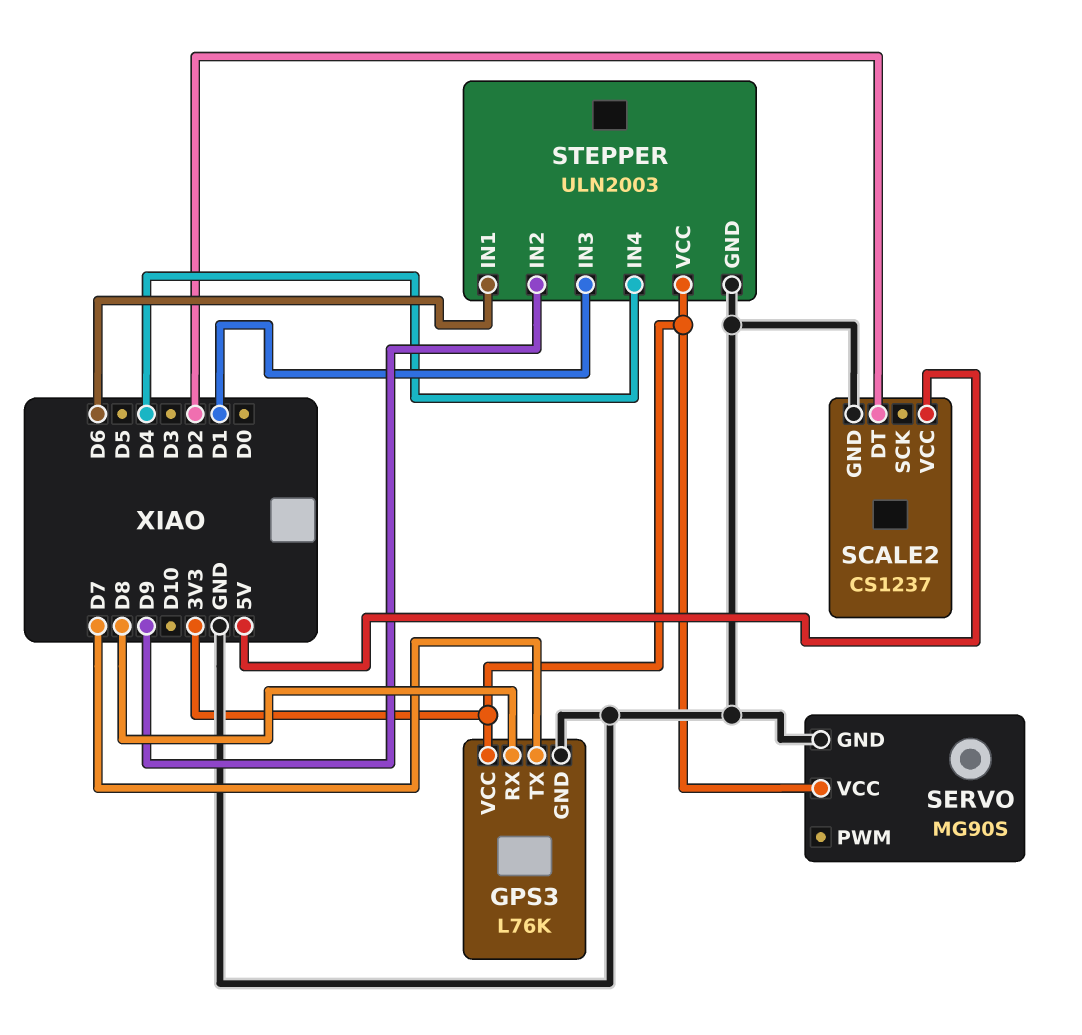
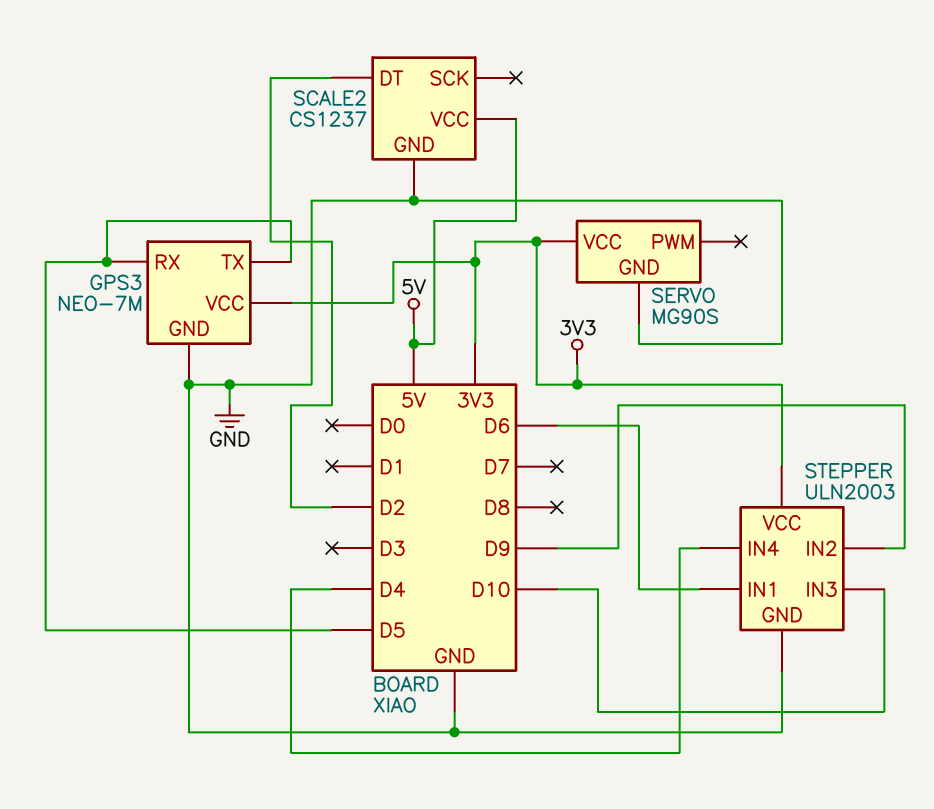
GPS3: L76K -> NEO-7M
GPS3 pin RX: D8 -> D5
GPS3 pin TX: D7 -> D5
STEPPER pin IN3: D1 -> D10

